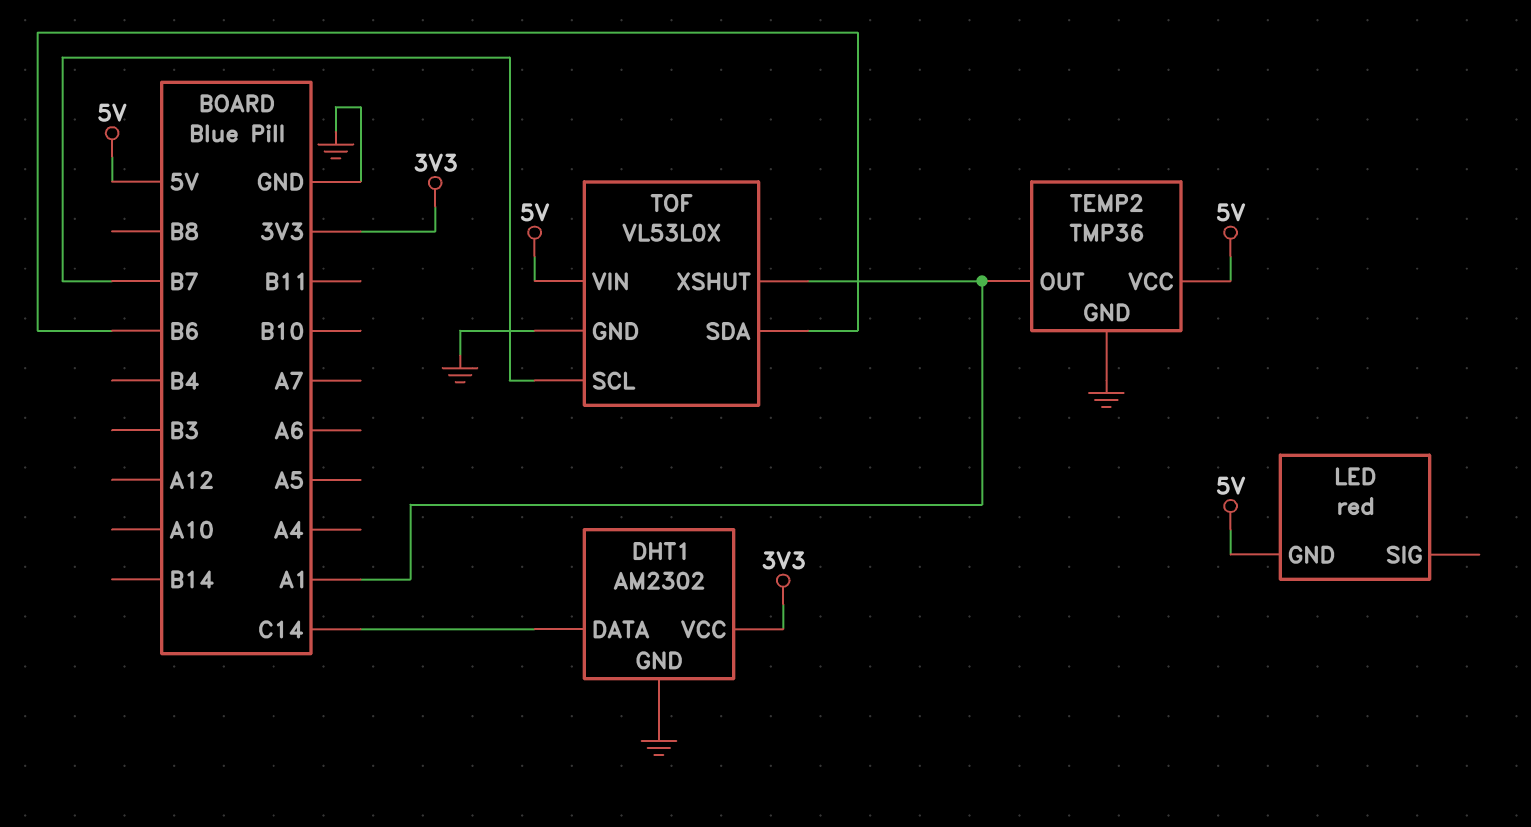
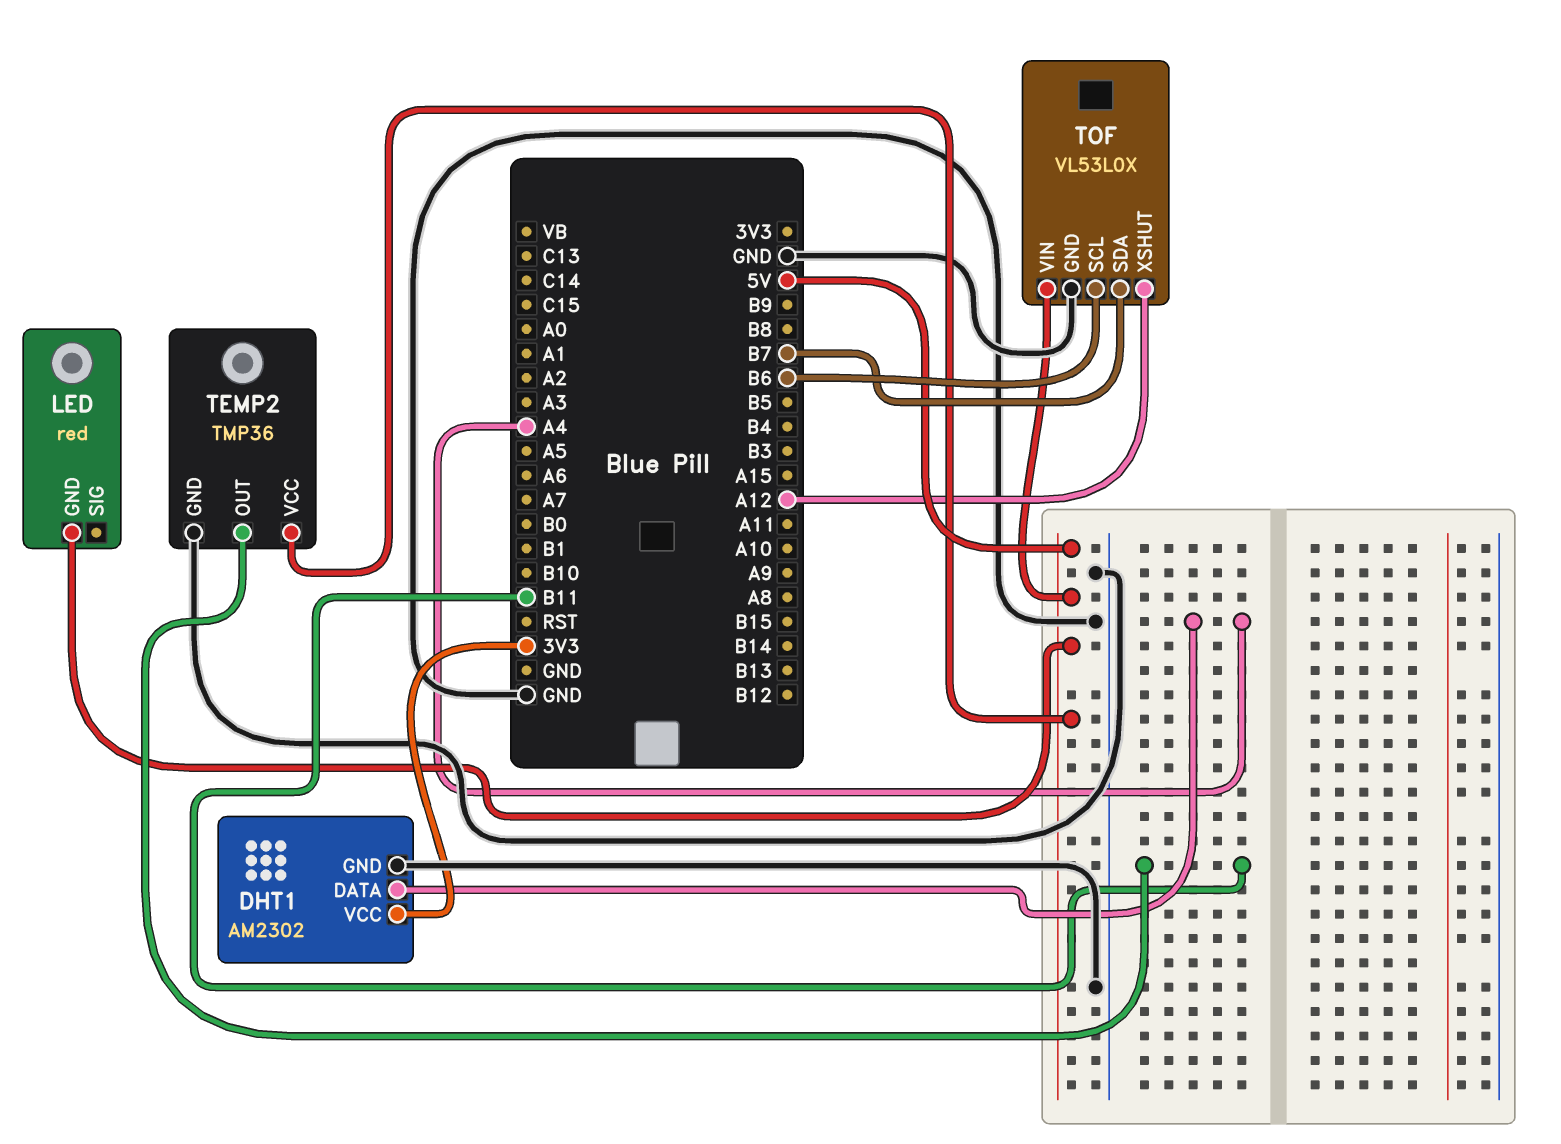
DHT1 pin DATA: C14 -> A4
TEMP2 pin OUT: A1 -> B11
TOF pin SCL: B7 -> B6
TOF pin SDA: B6 -> B7
TOF pin XSHUT: A1 -> A12

